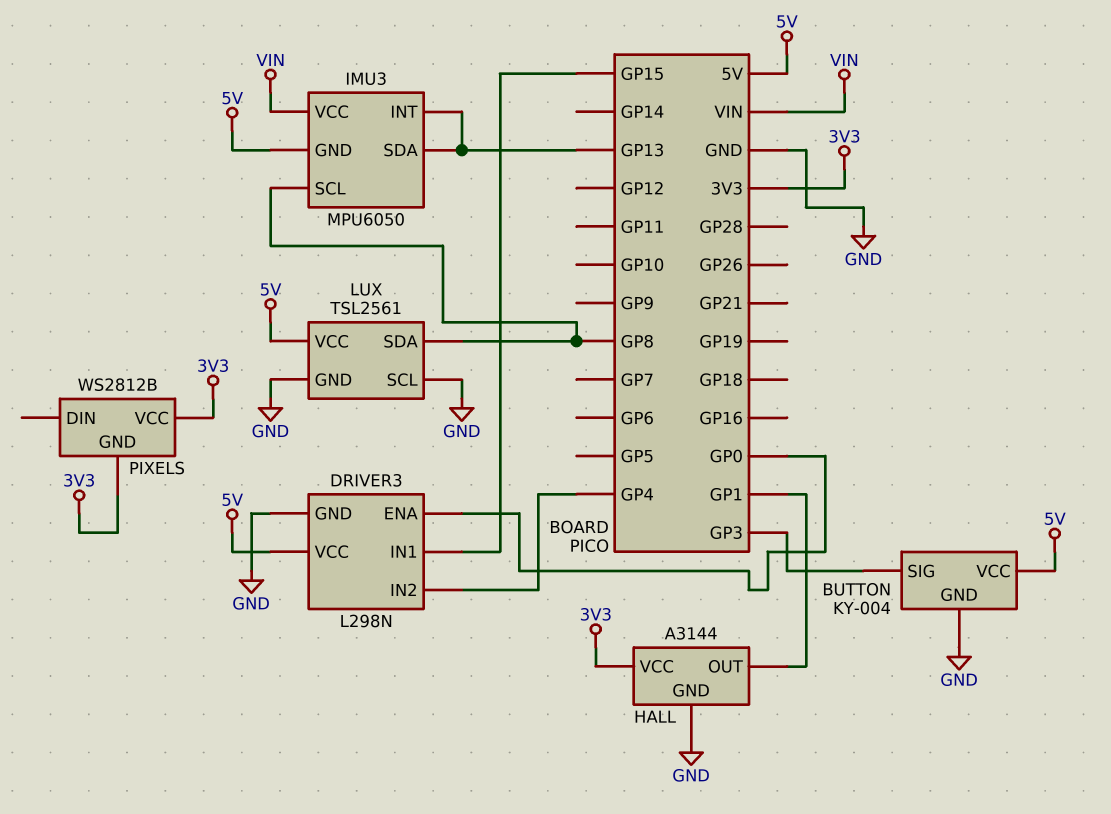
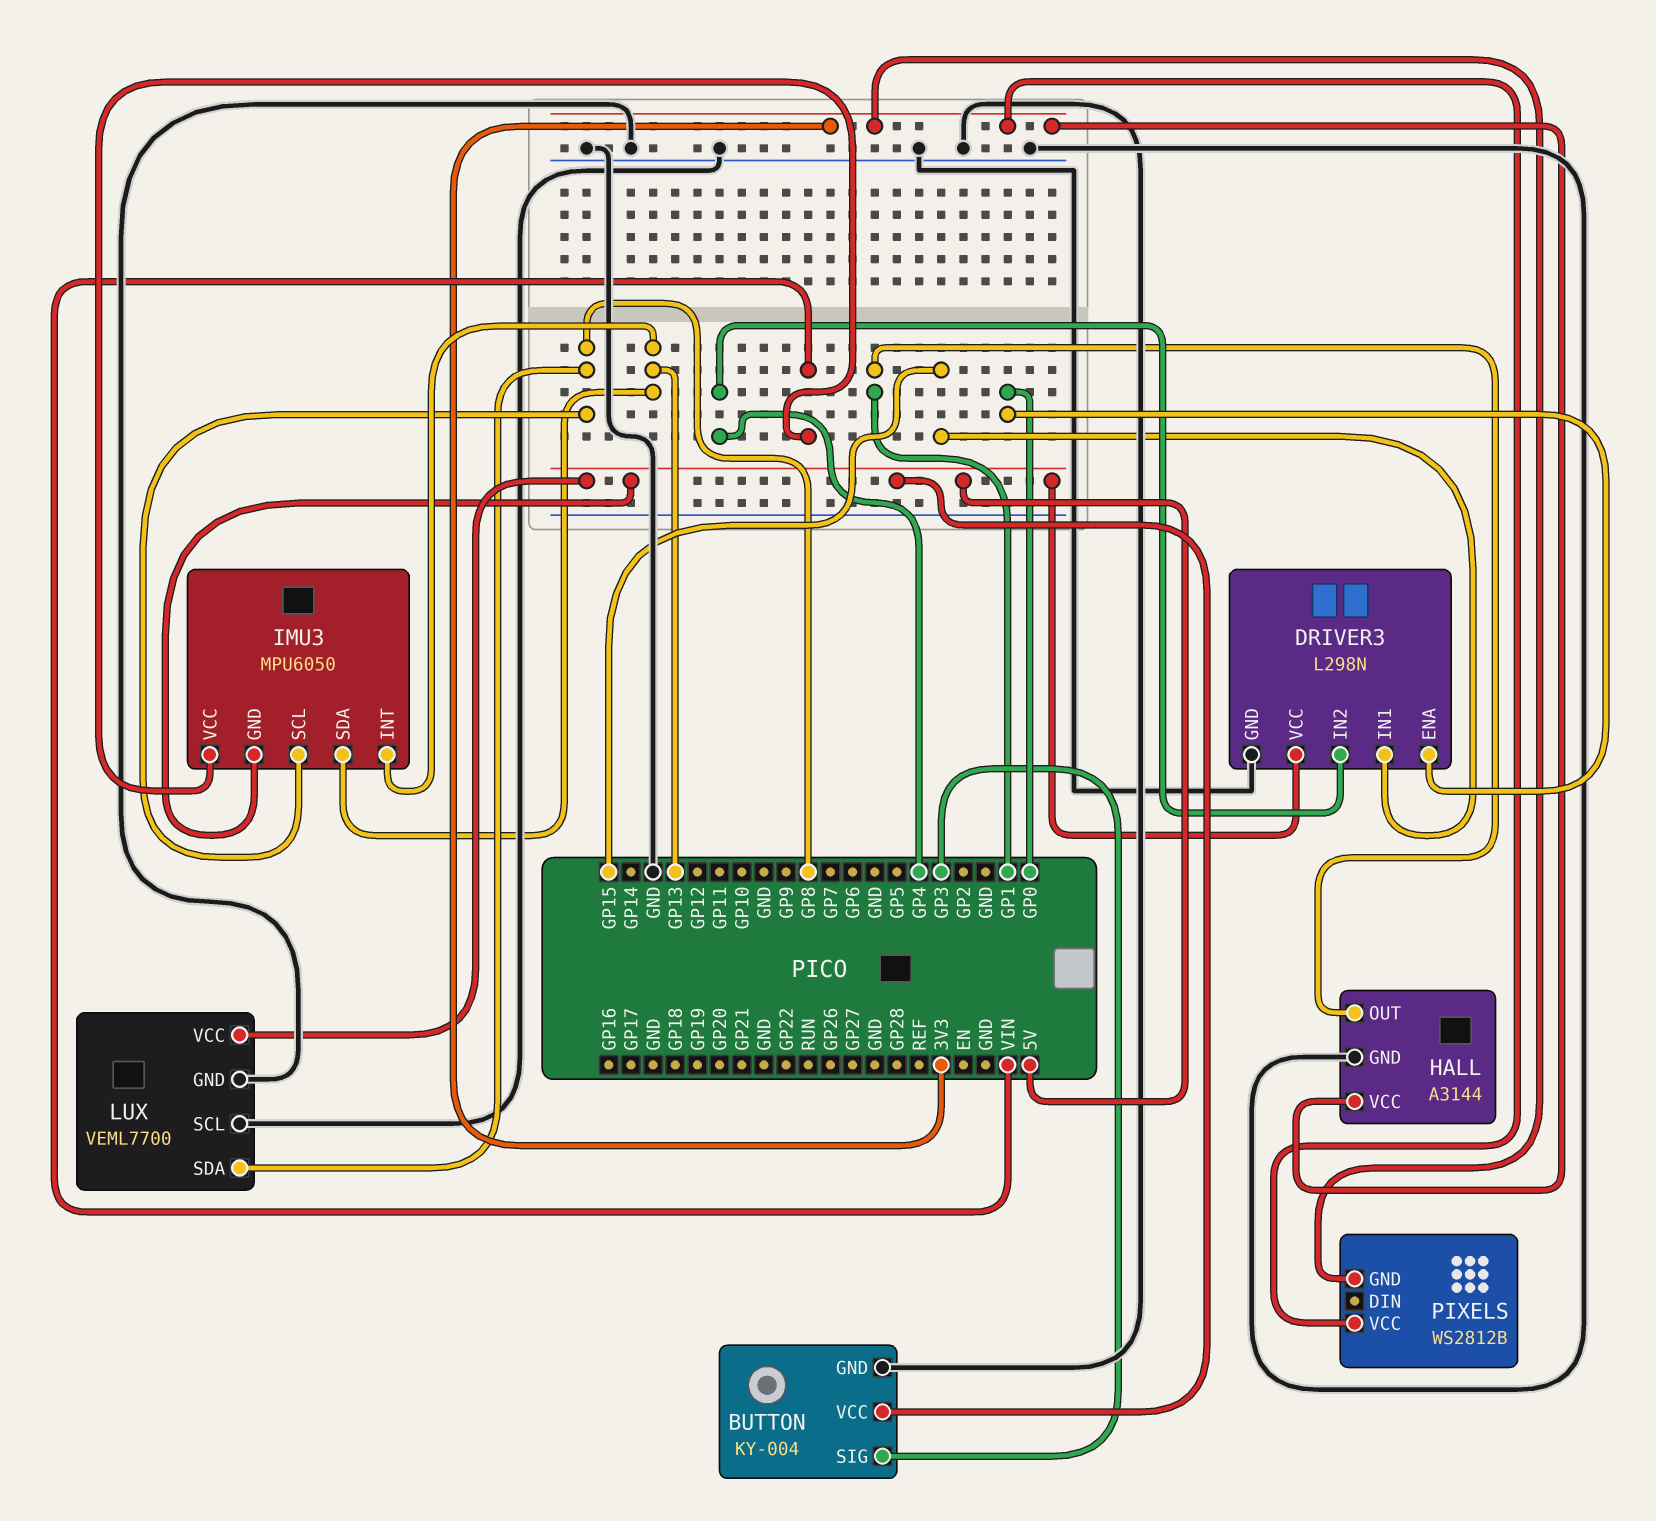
LUX: TSL2561 -> VEML7700

